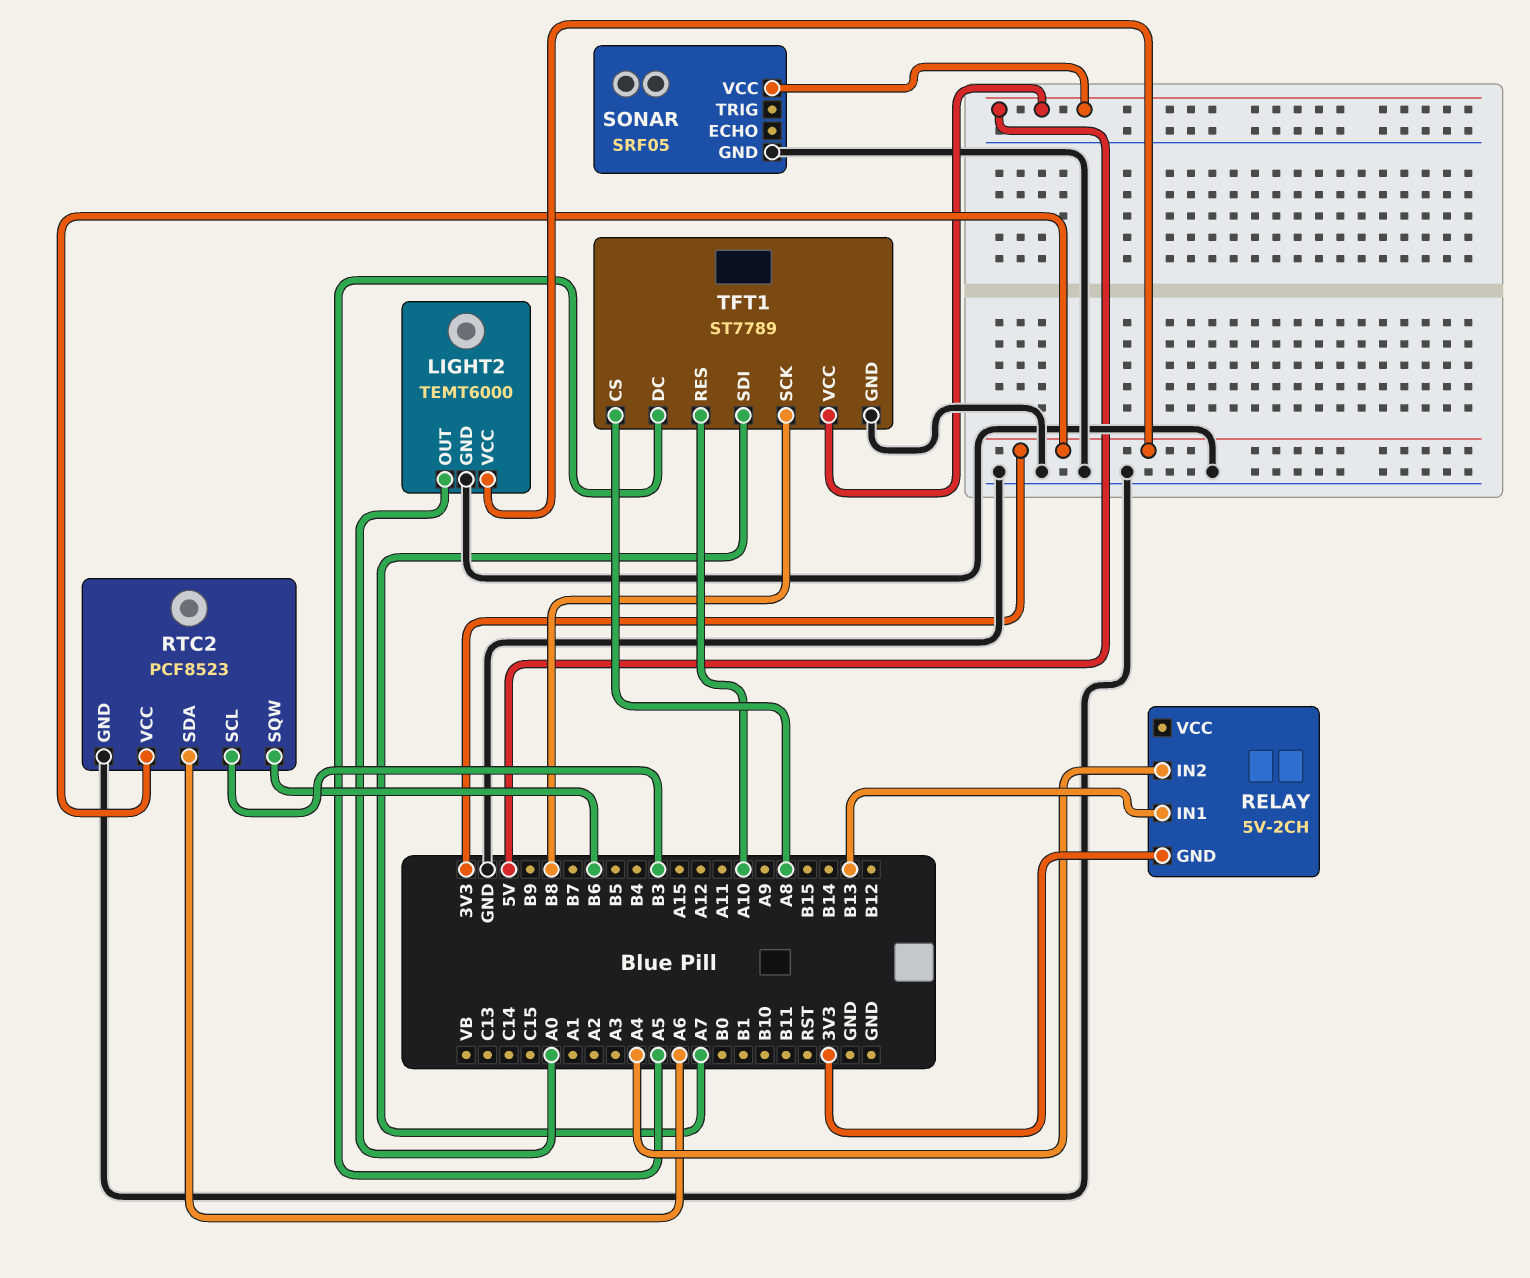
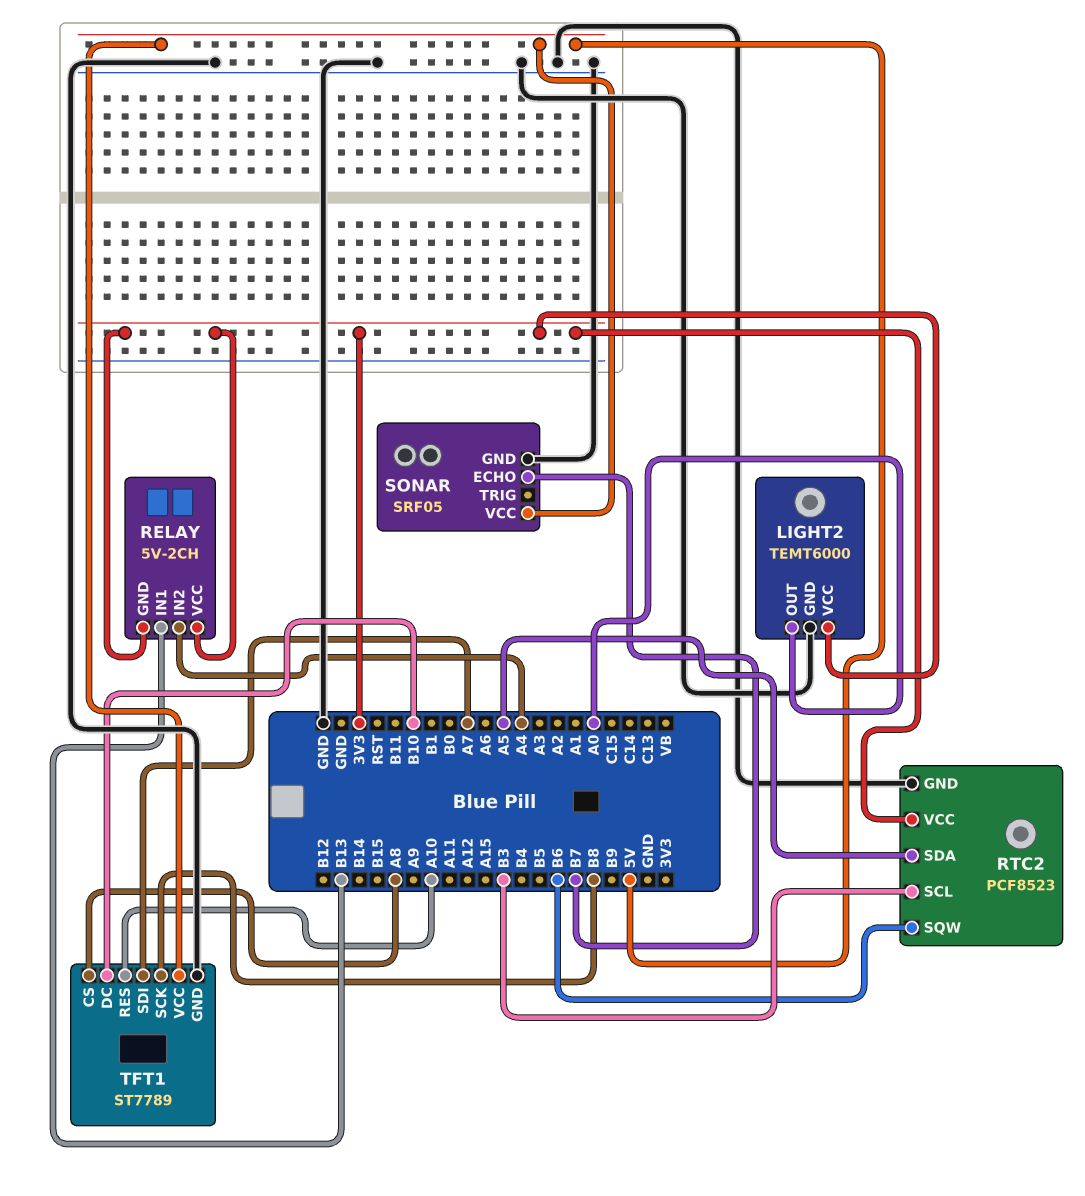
RELAY pin VCC: none -> 3V3
RTC2 pin SDA: A6 -> A5
SONAR pin ECHO: none -> B7
TFT1 pin DC: A5 -> B10

